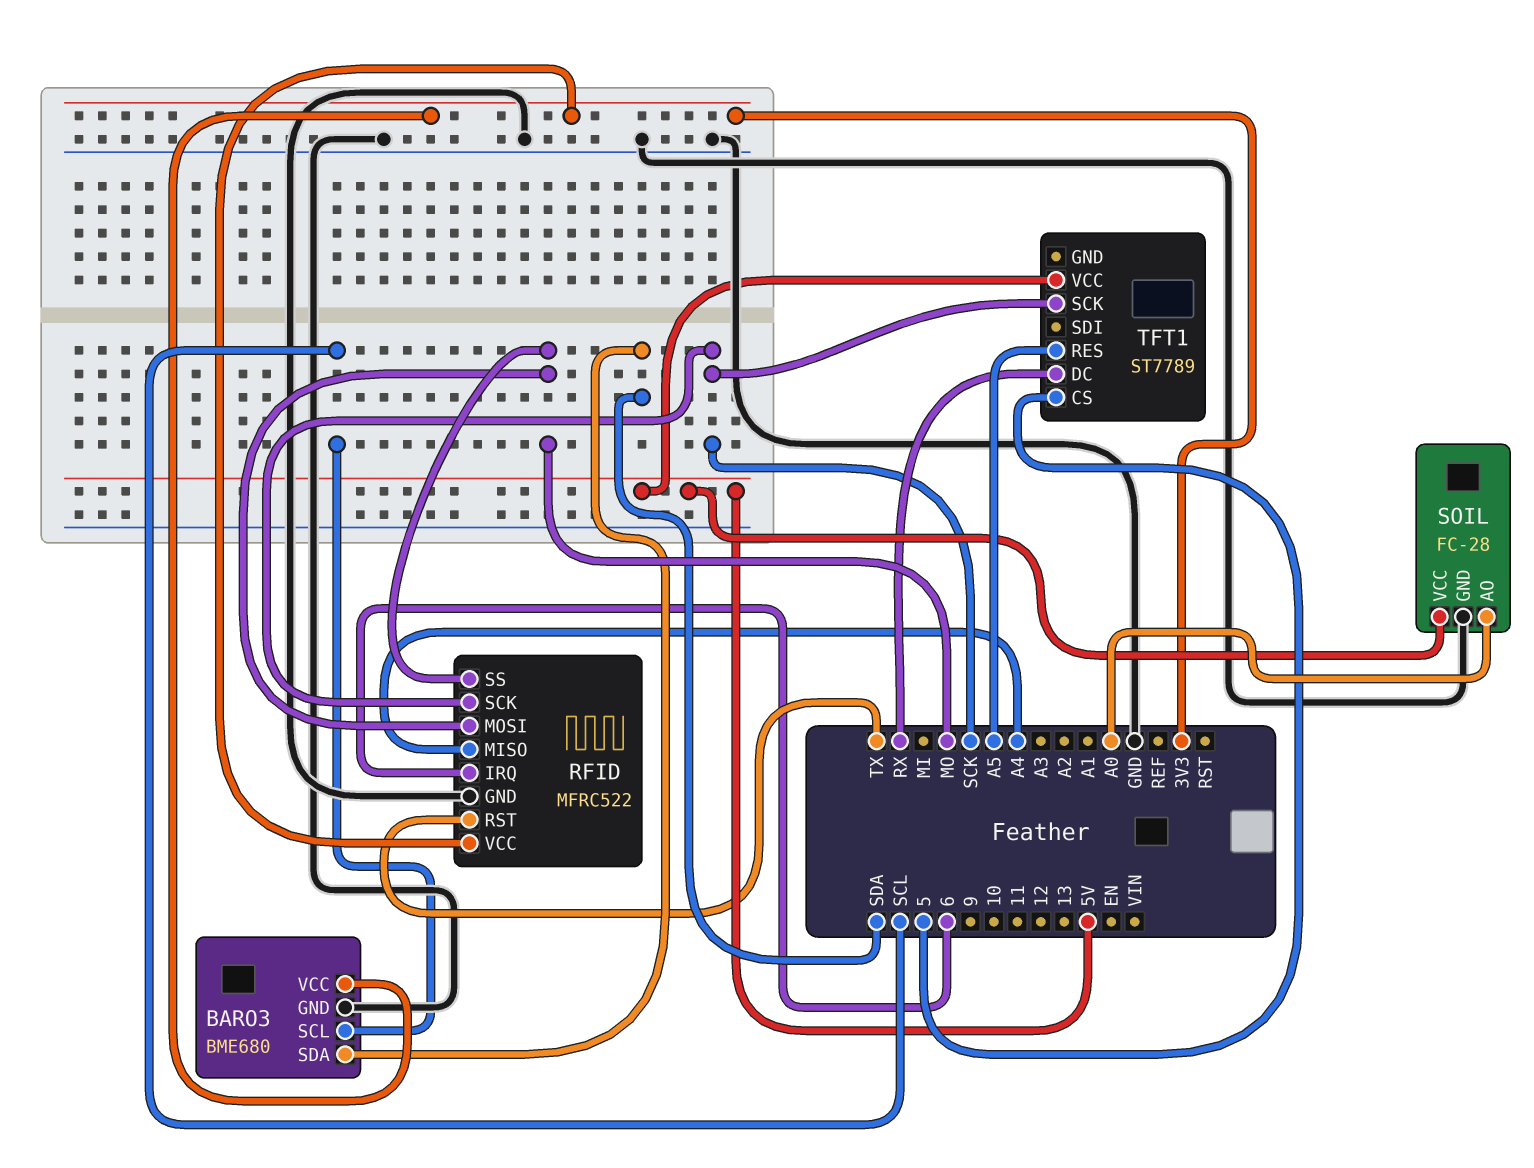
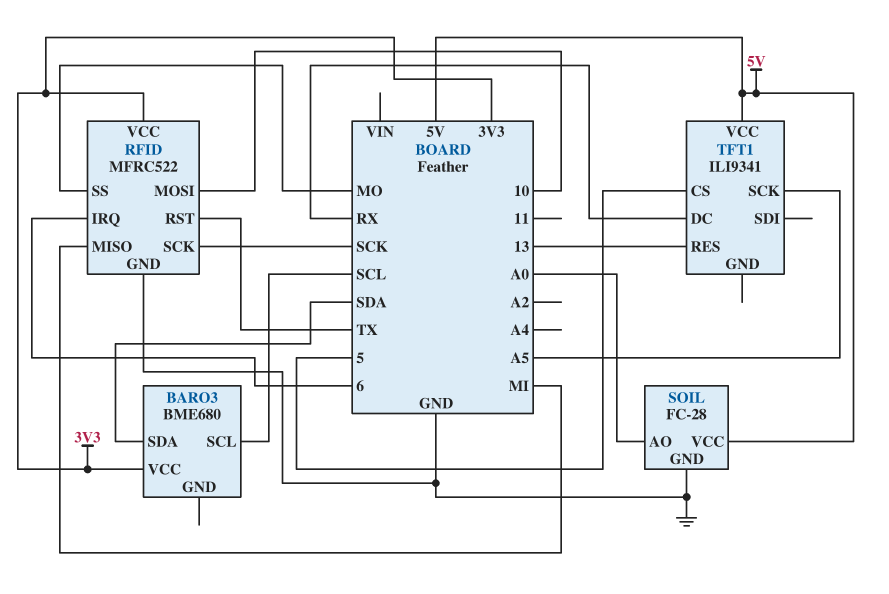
BARO3 pin GND: GND -> none
RFID pin MISO: A4 -> MI
RFID pin MOSI: MO -> 10
TFT1: ST7789 -> ILI9341
TFT1 pin RES: A5 -> 13
TFT1 pin SCK: SCK -> A5

